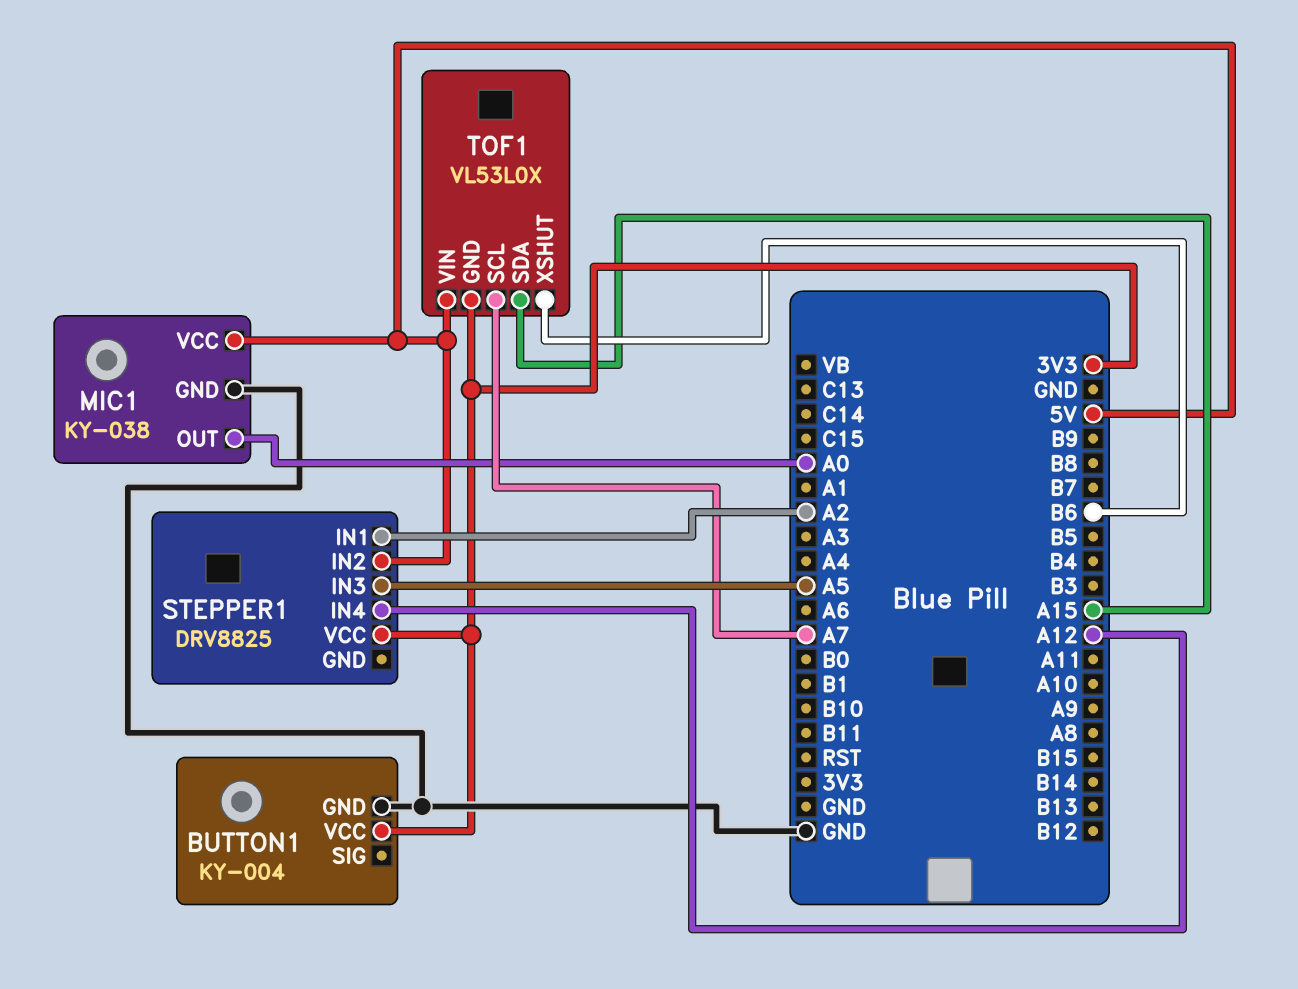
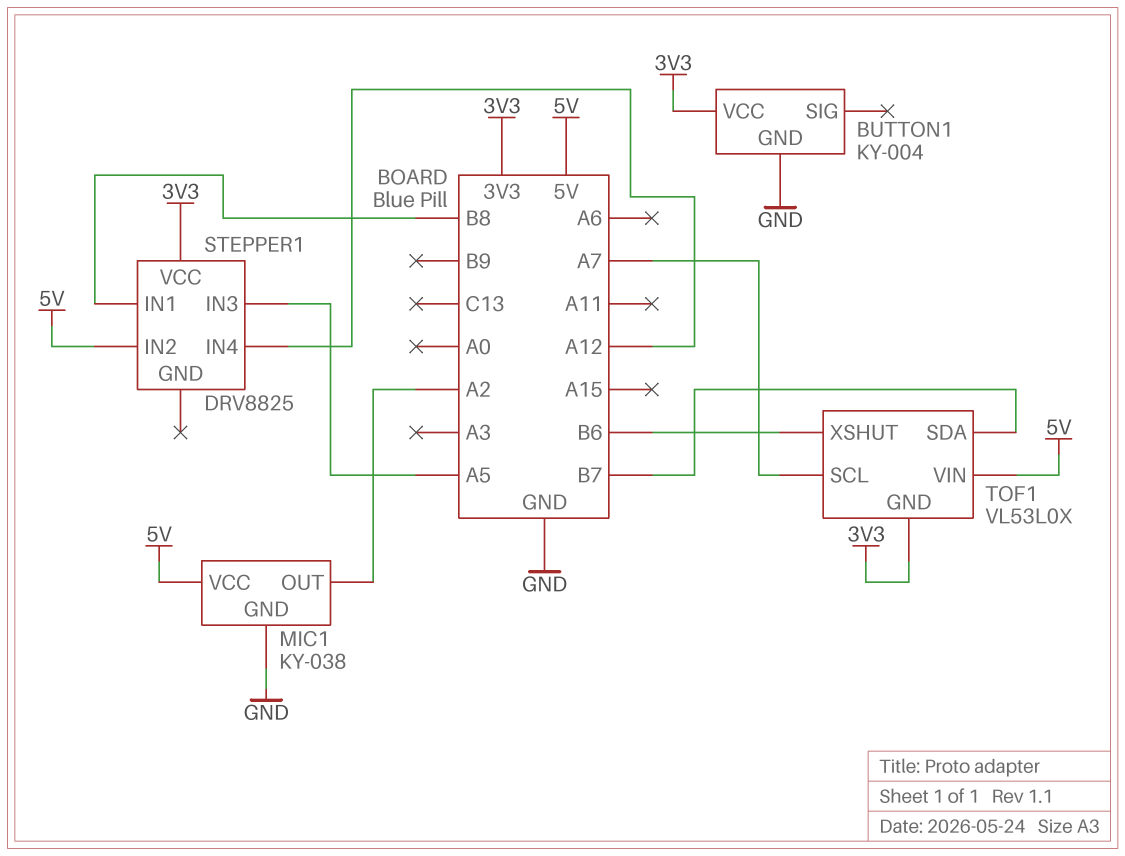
MIC1 pin OUT: A0 -> A2
STEPPER1 pin IN1: A2 -> B8
TOF1 pin SDA: A15 -> B7

